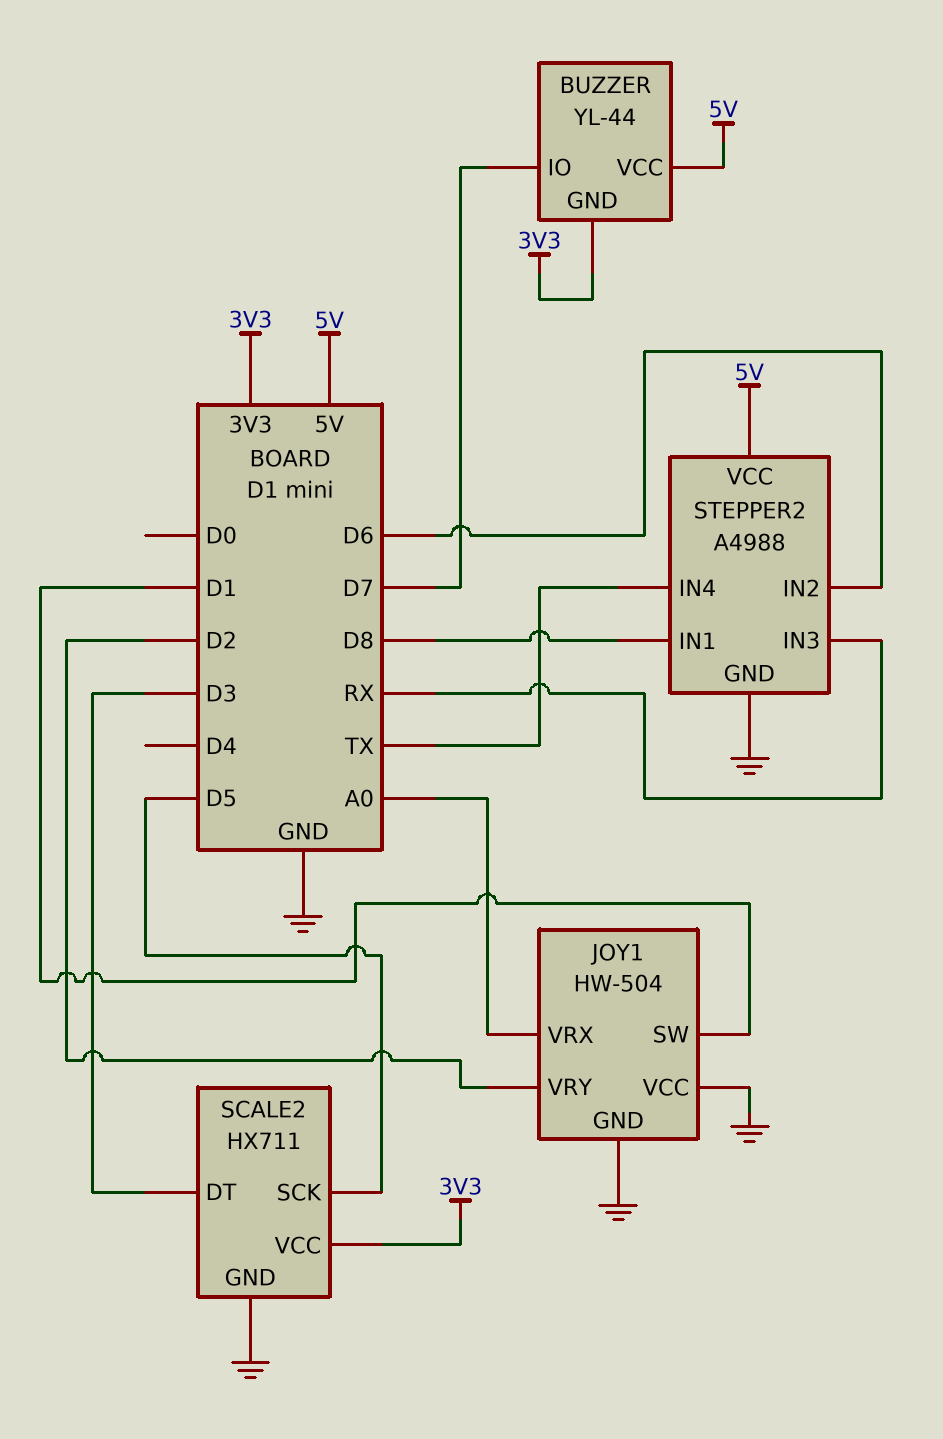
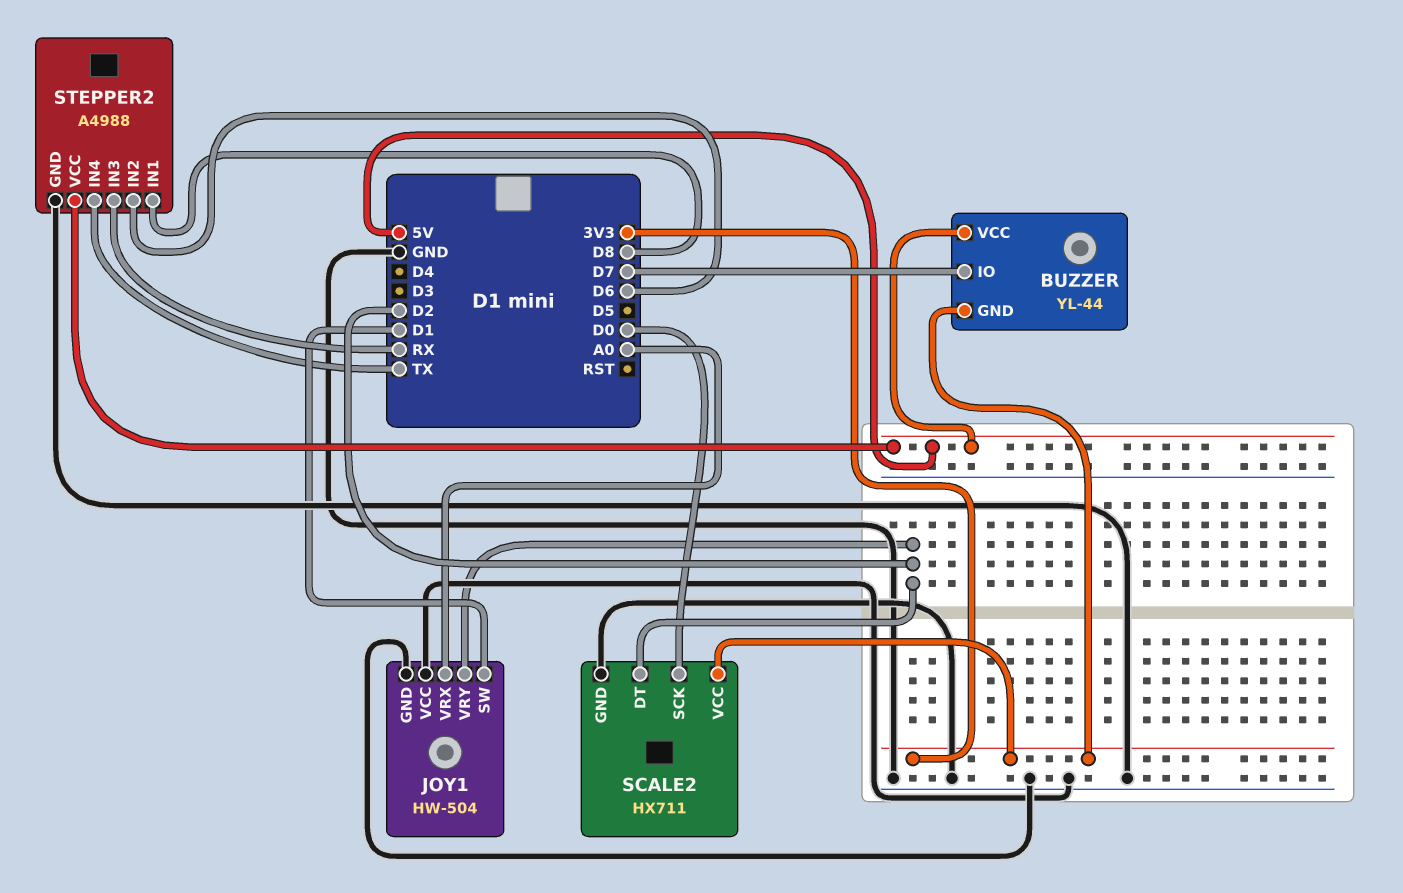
SCALE2 pin DT: D3 -> D2
SCALE2 pin SCK: D5 -> D0

